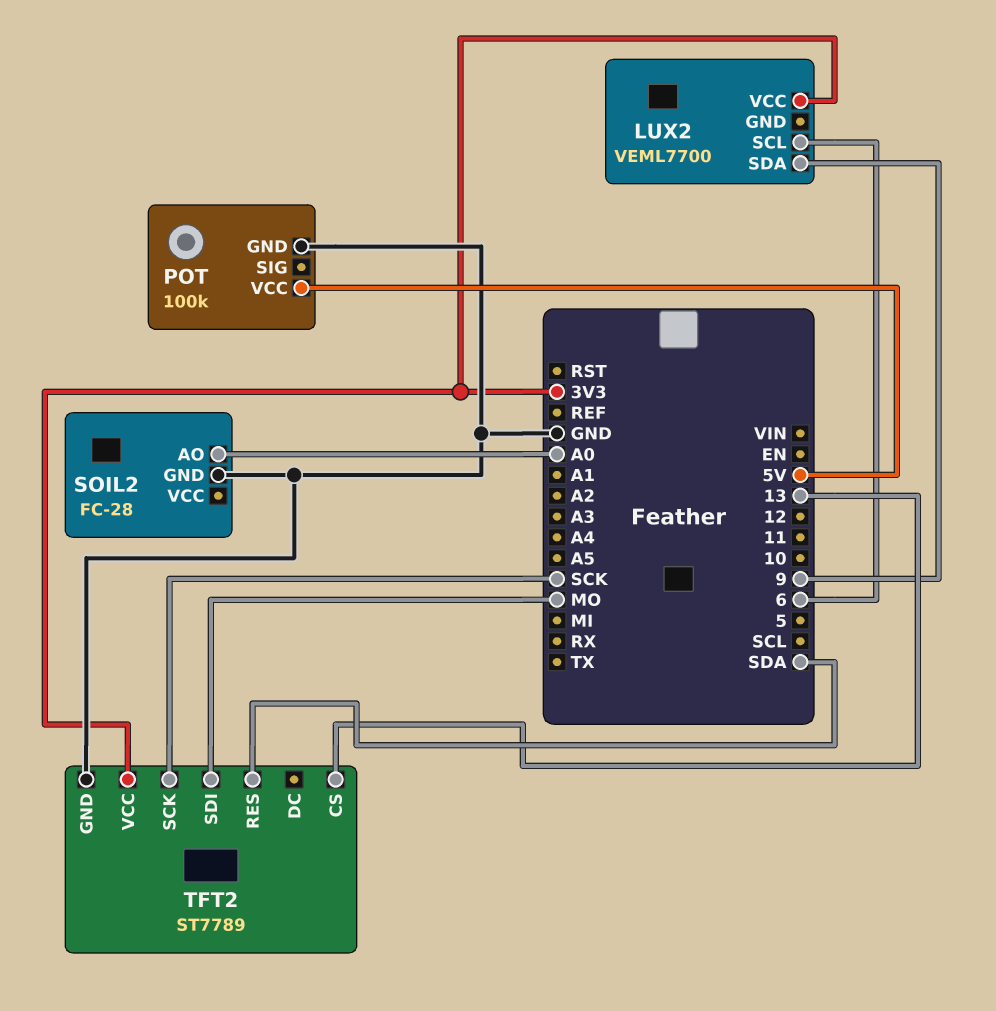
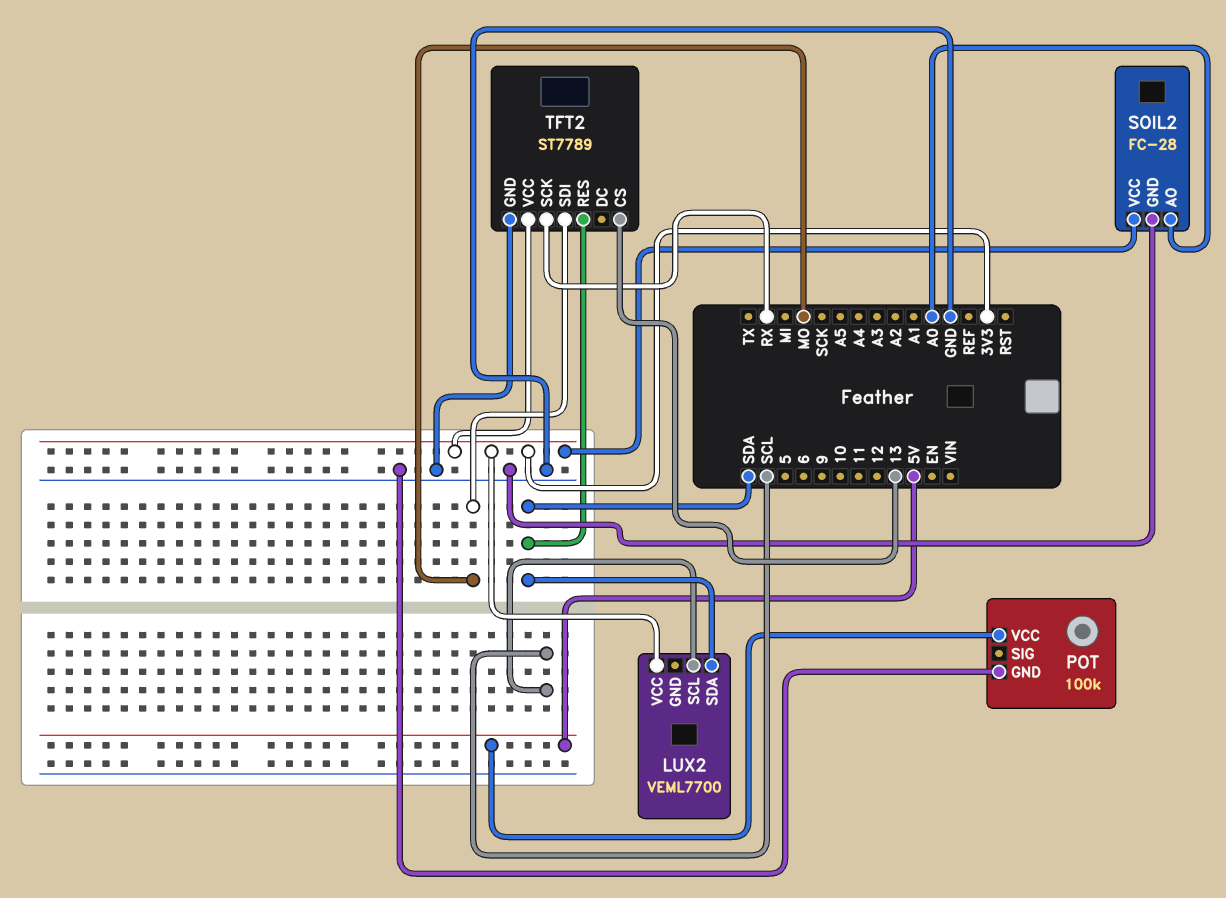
LUX2 pin SCL: 6 -> SCL
LUX2 pin SDA: 9 -> SDA
SOIL2 pin VCC: none -> 3V3
TFT2 pin SCK: SCK -> RX

